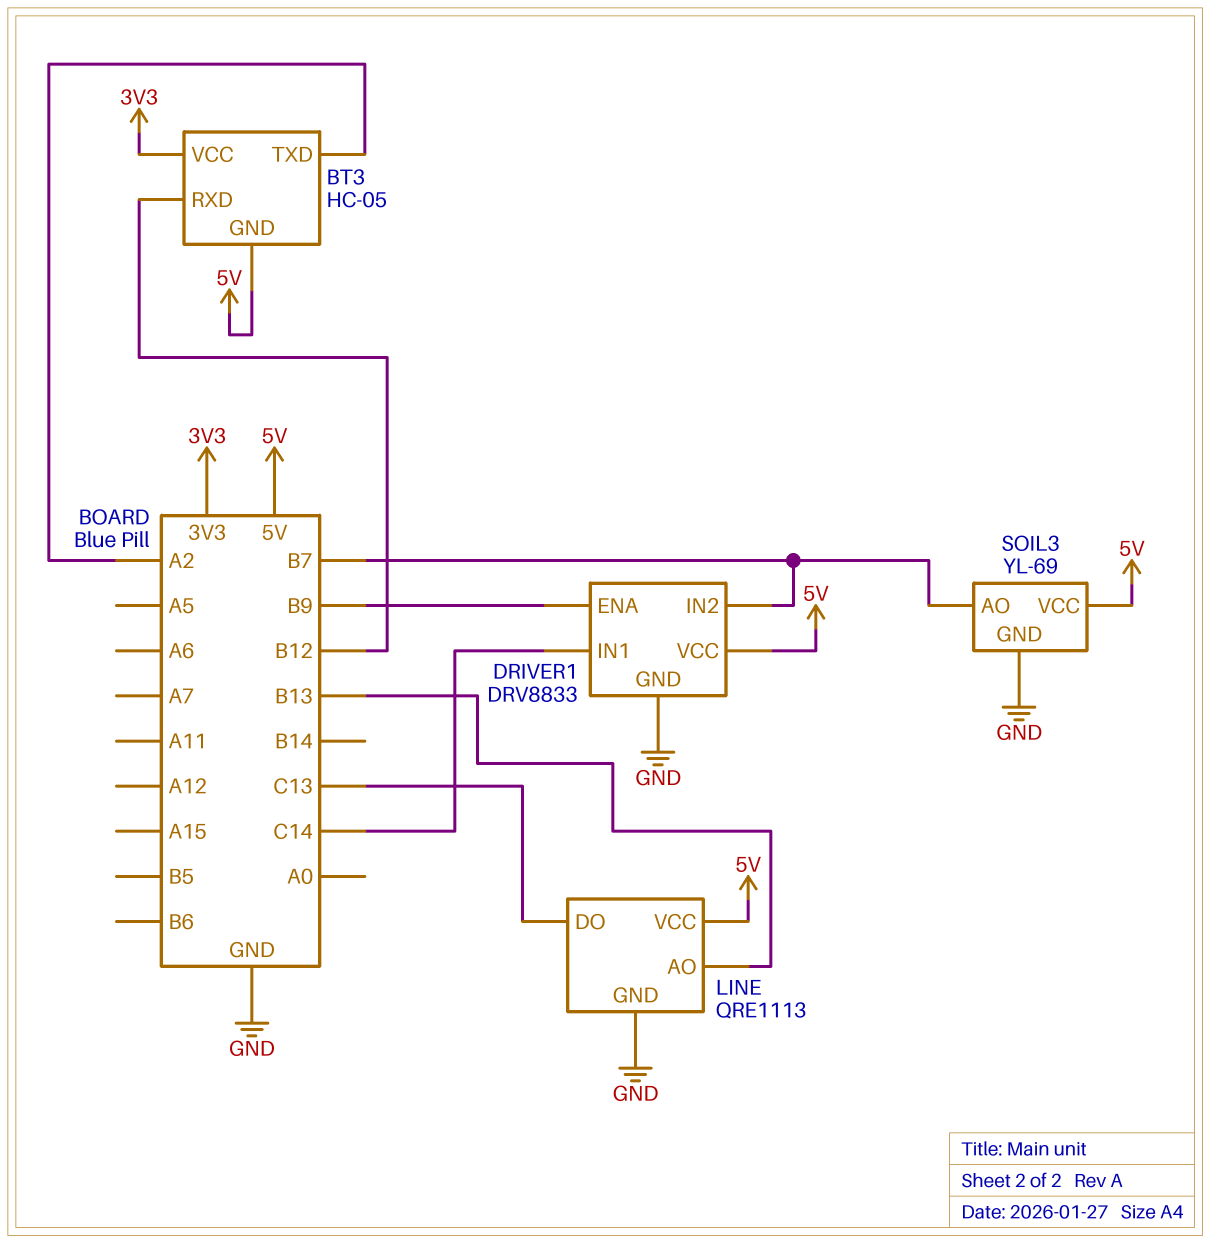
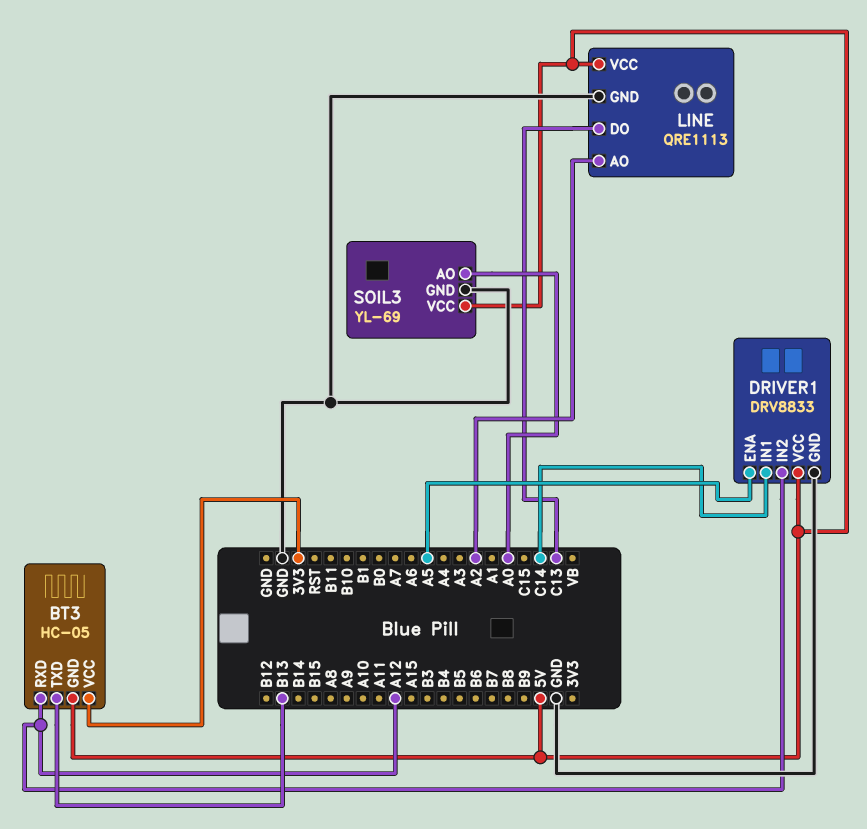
BT3 pin RXD: B12 -> A12
BT3 pin TXD: A2 -> B13
DRIVER1 pin ENA: B9 -> A5
DRIVER1 pin IN2: B7 -> A12
LINE pin AO: B13 -> A2
SOIL3 pin AO: B7 -> A0

